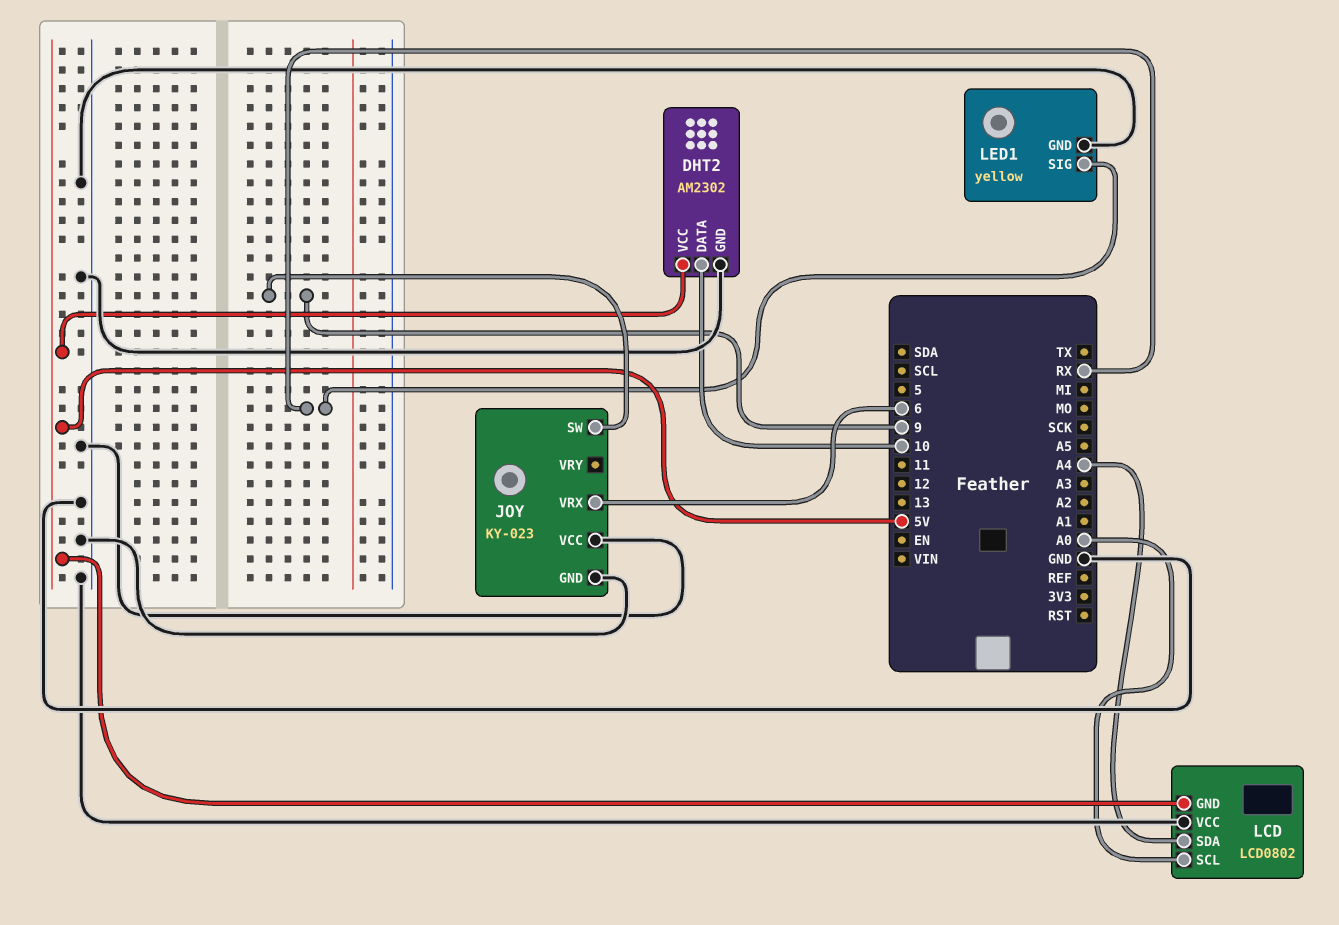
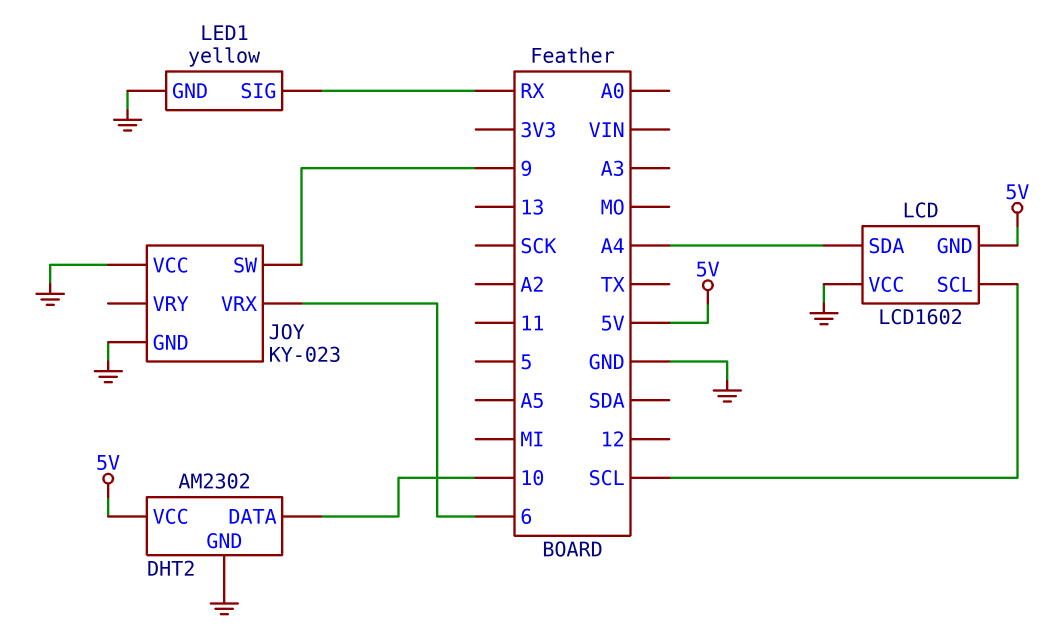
LCD: LCD0802 -> LCD1602
LCD pin SCL: A0 -> SCL

